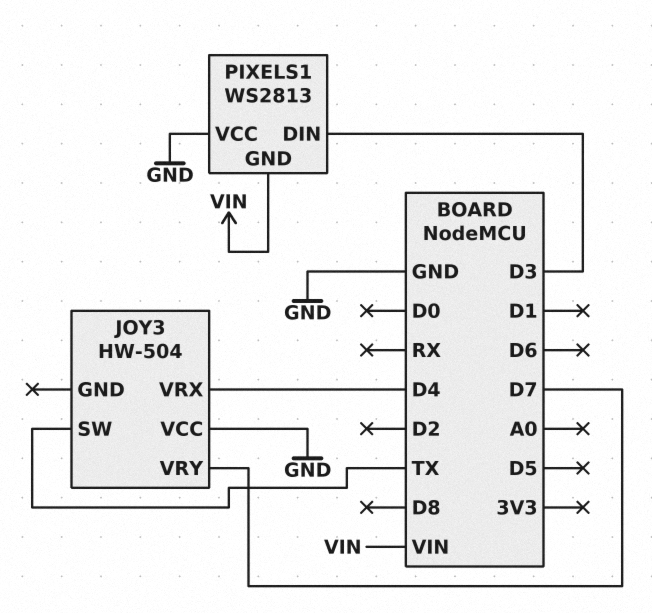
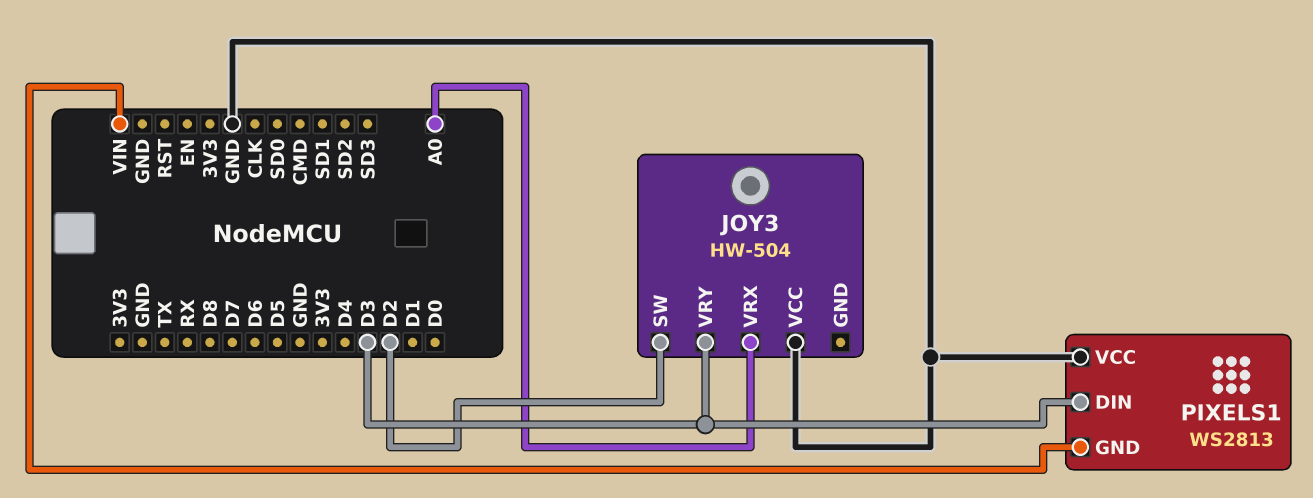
JOY3 pin SW: TX -> D2
JOY3 pin VRX: D4 -> A0
JOY3 pin VRY: D7 -> D3

